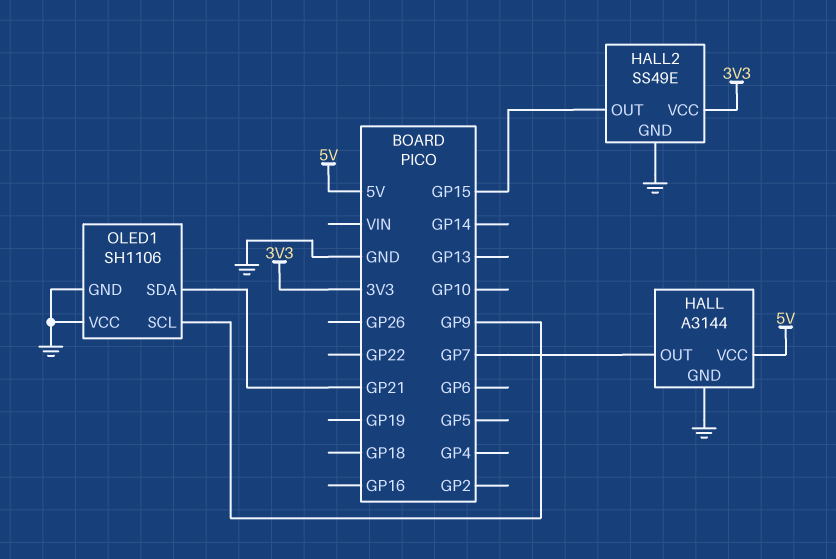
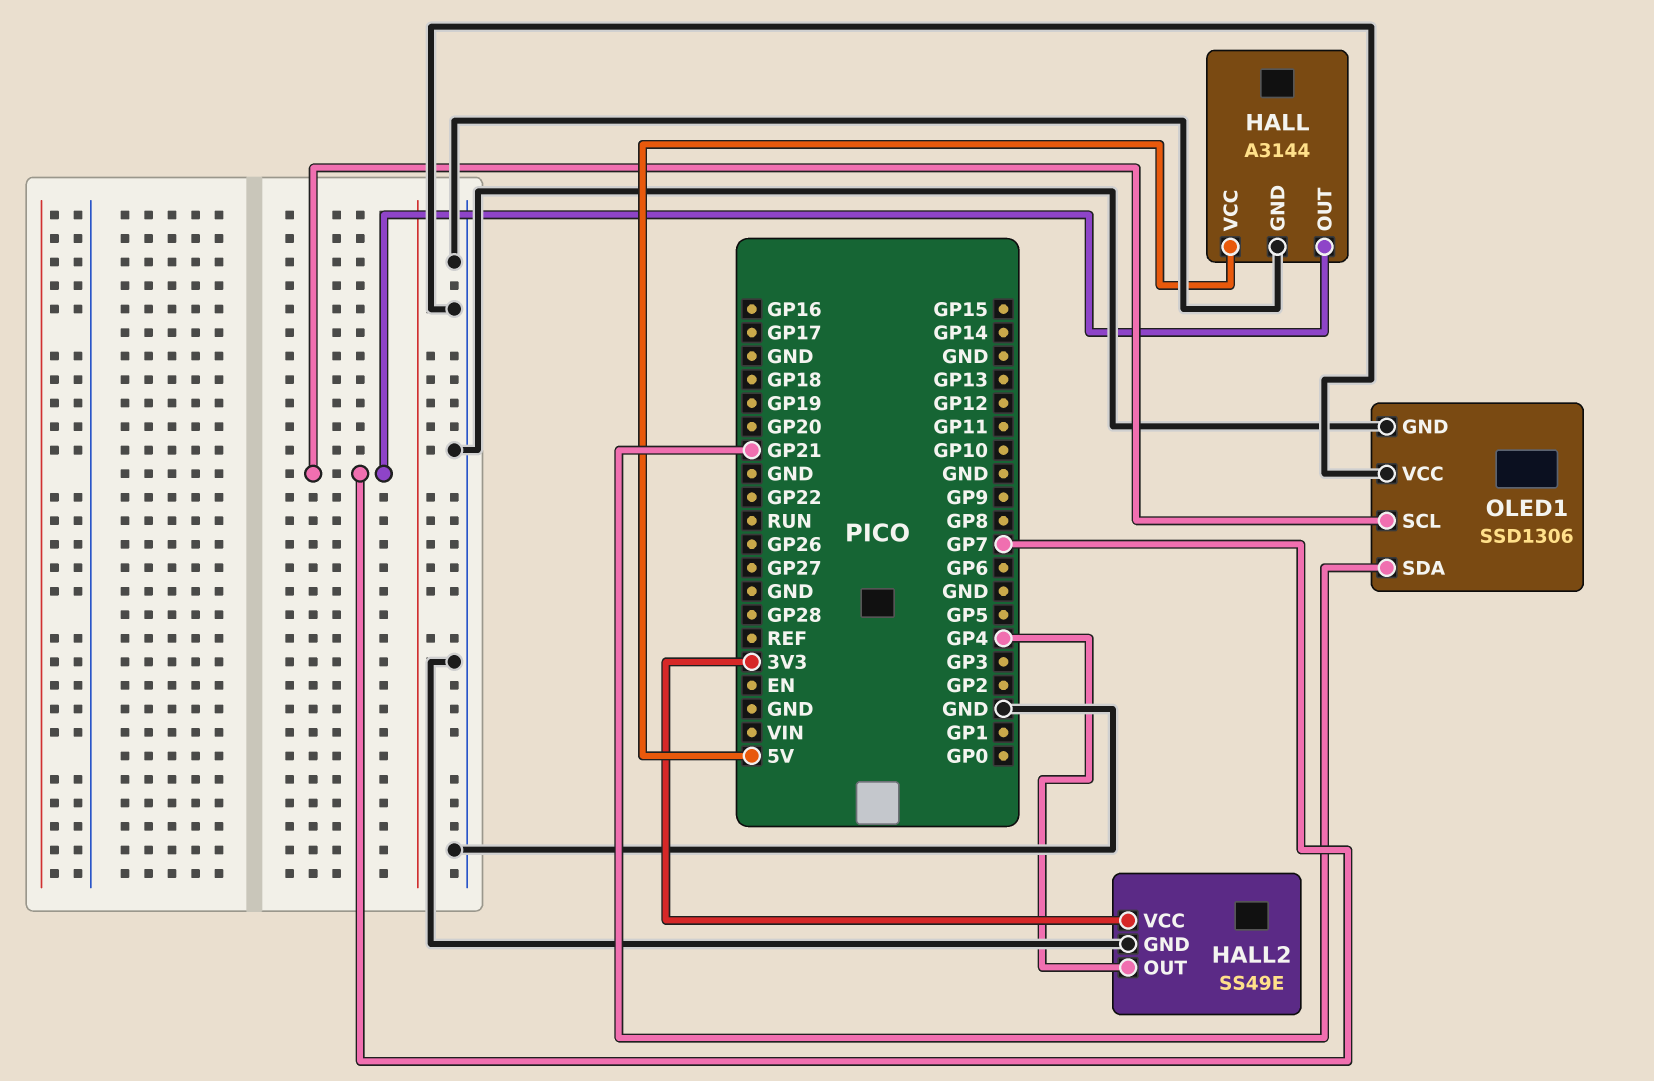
HALL2 pin OUT: GP15 -> GP4
OLED1: SH1106 -> SSD1306
OLED1 pin SCL: GP9 -> GP7

